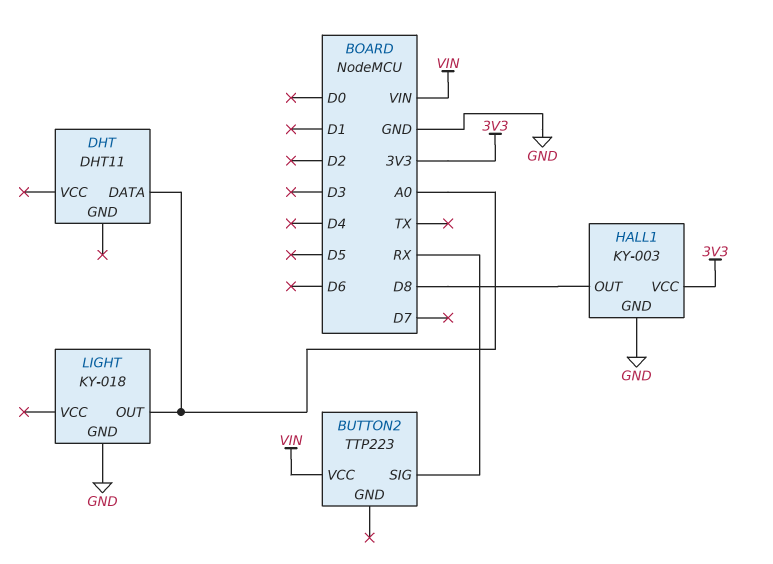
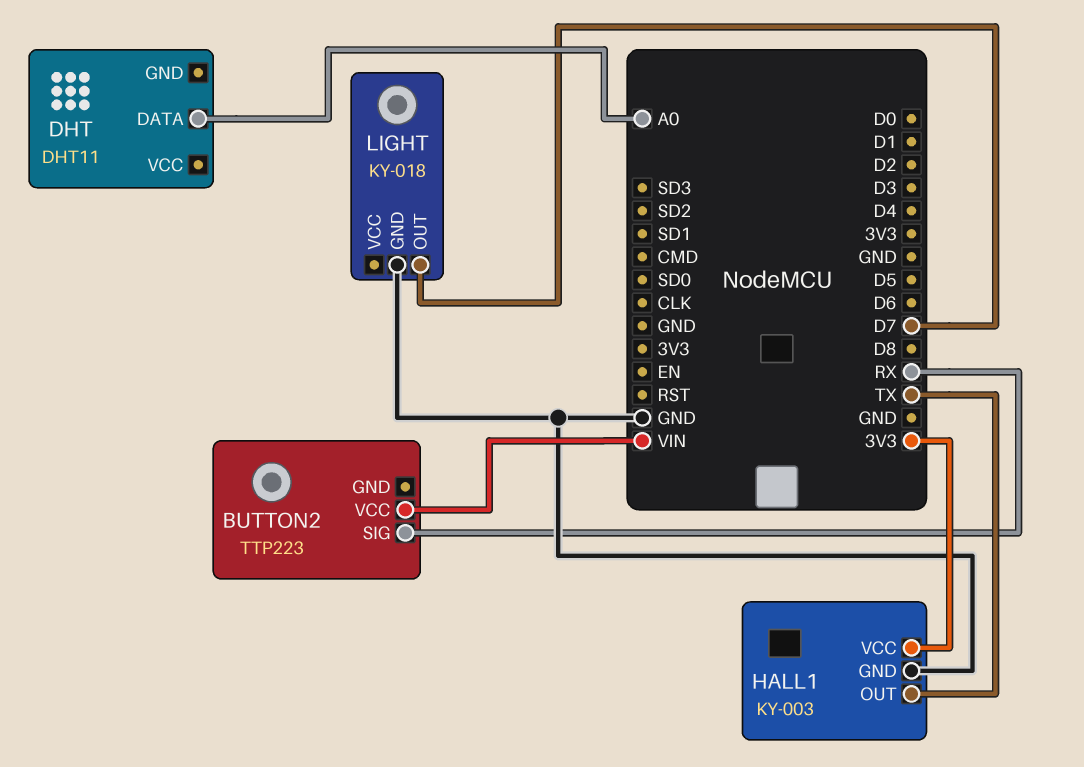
HALL1 pin OUT: D8 -> TX
LIGHT pin OUT: A0 -> D7

